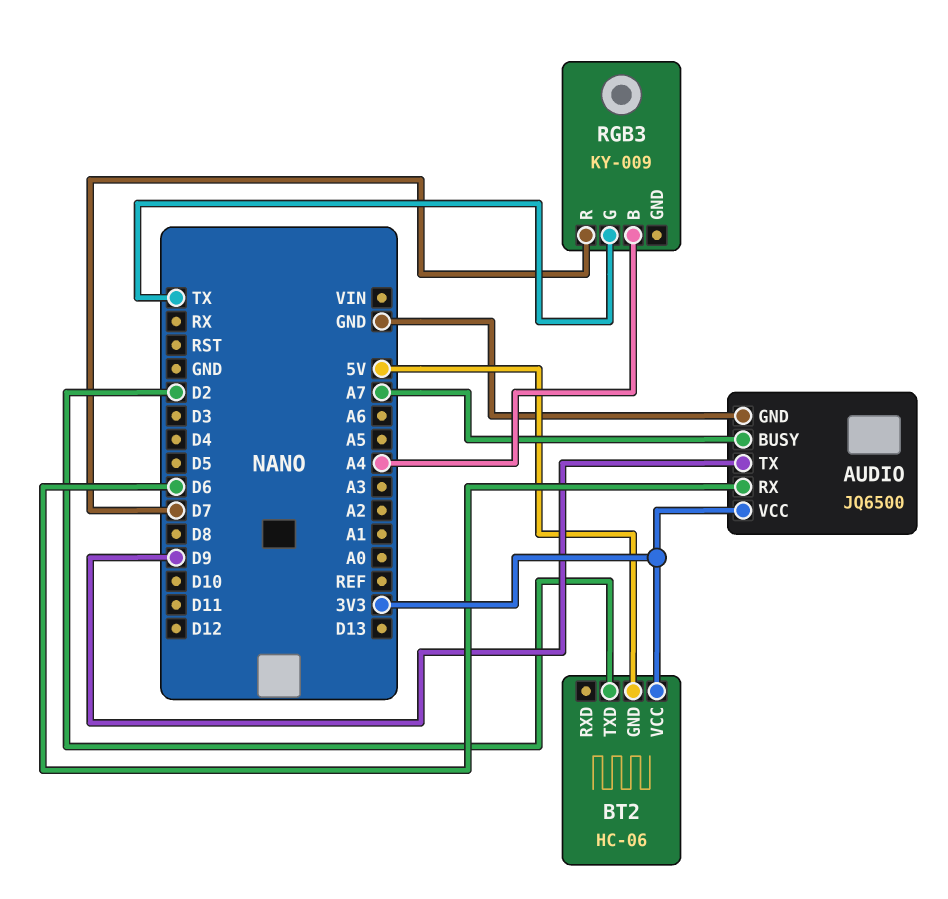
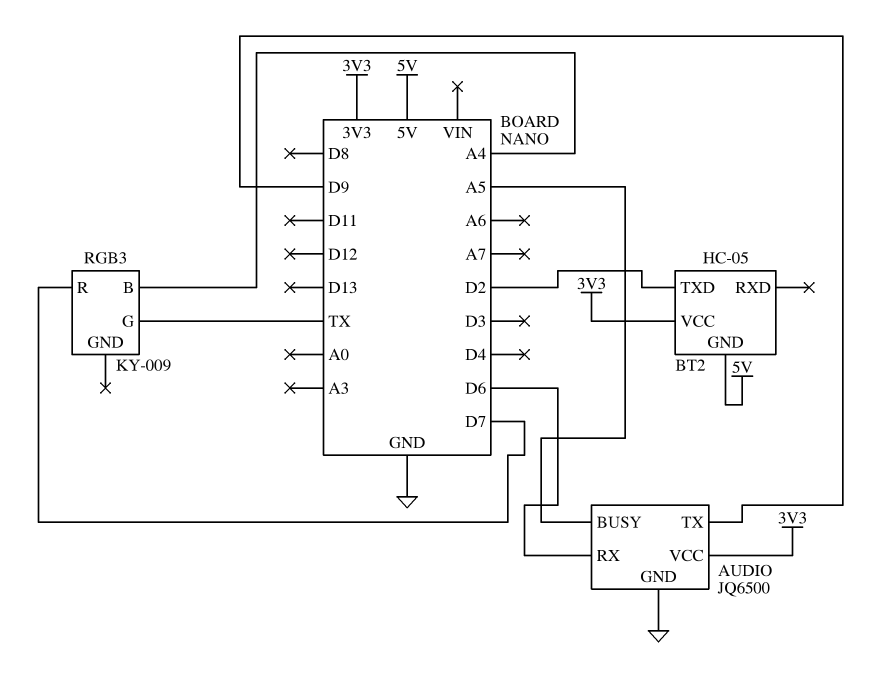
AUDIO pin BUSY: A7 -> A5
BT2: HC-06 -> HC-05

